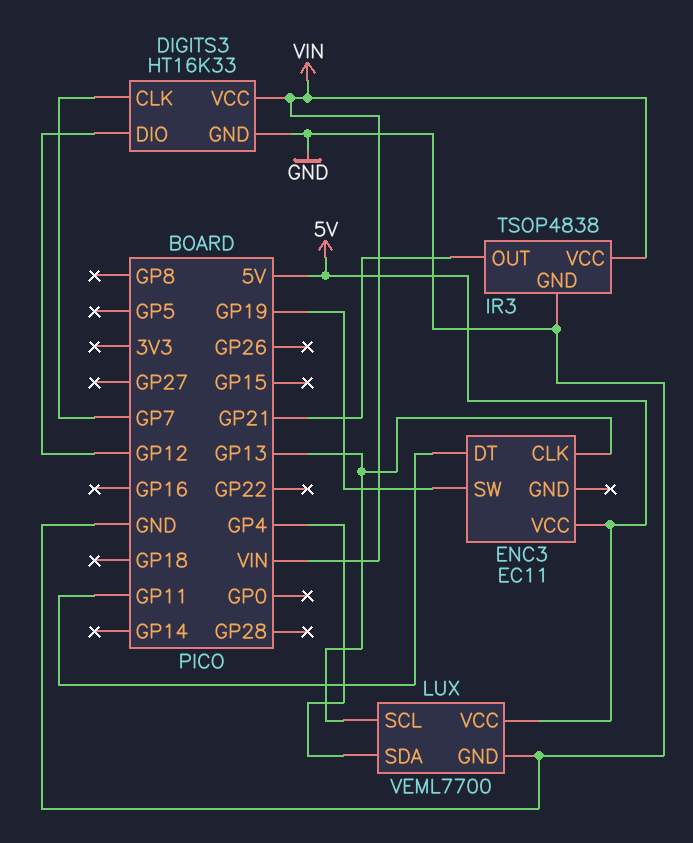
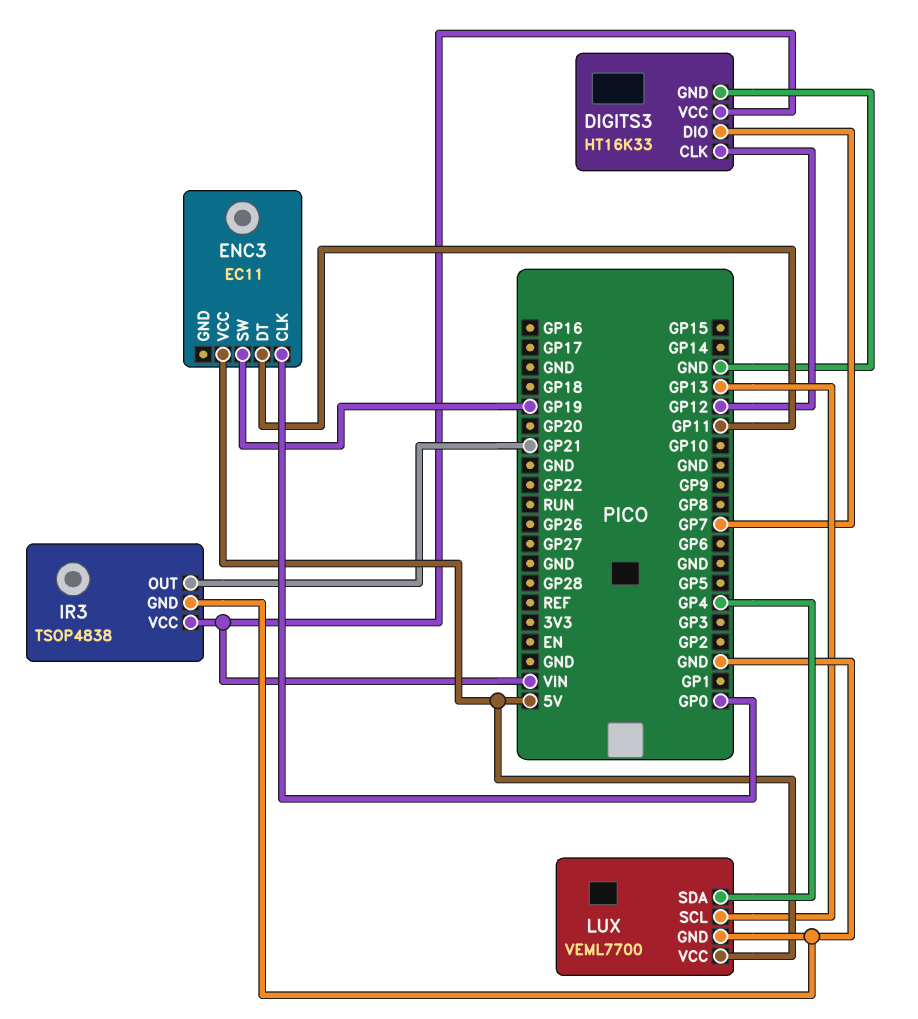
DIGITS3 pin CLK: GP7 -> GP12
DIGITS3 pin DIO: GP12 -> GP7
ENC3 pin CLK: GP13 -> GP0

